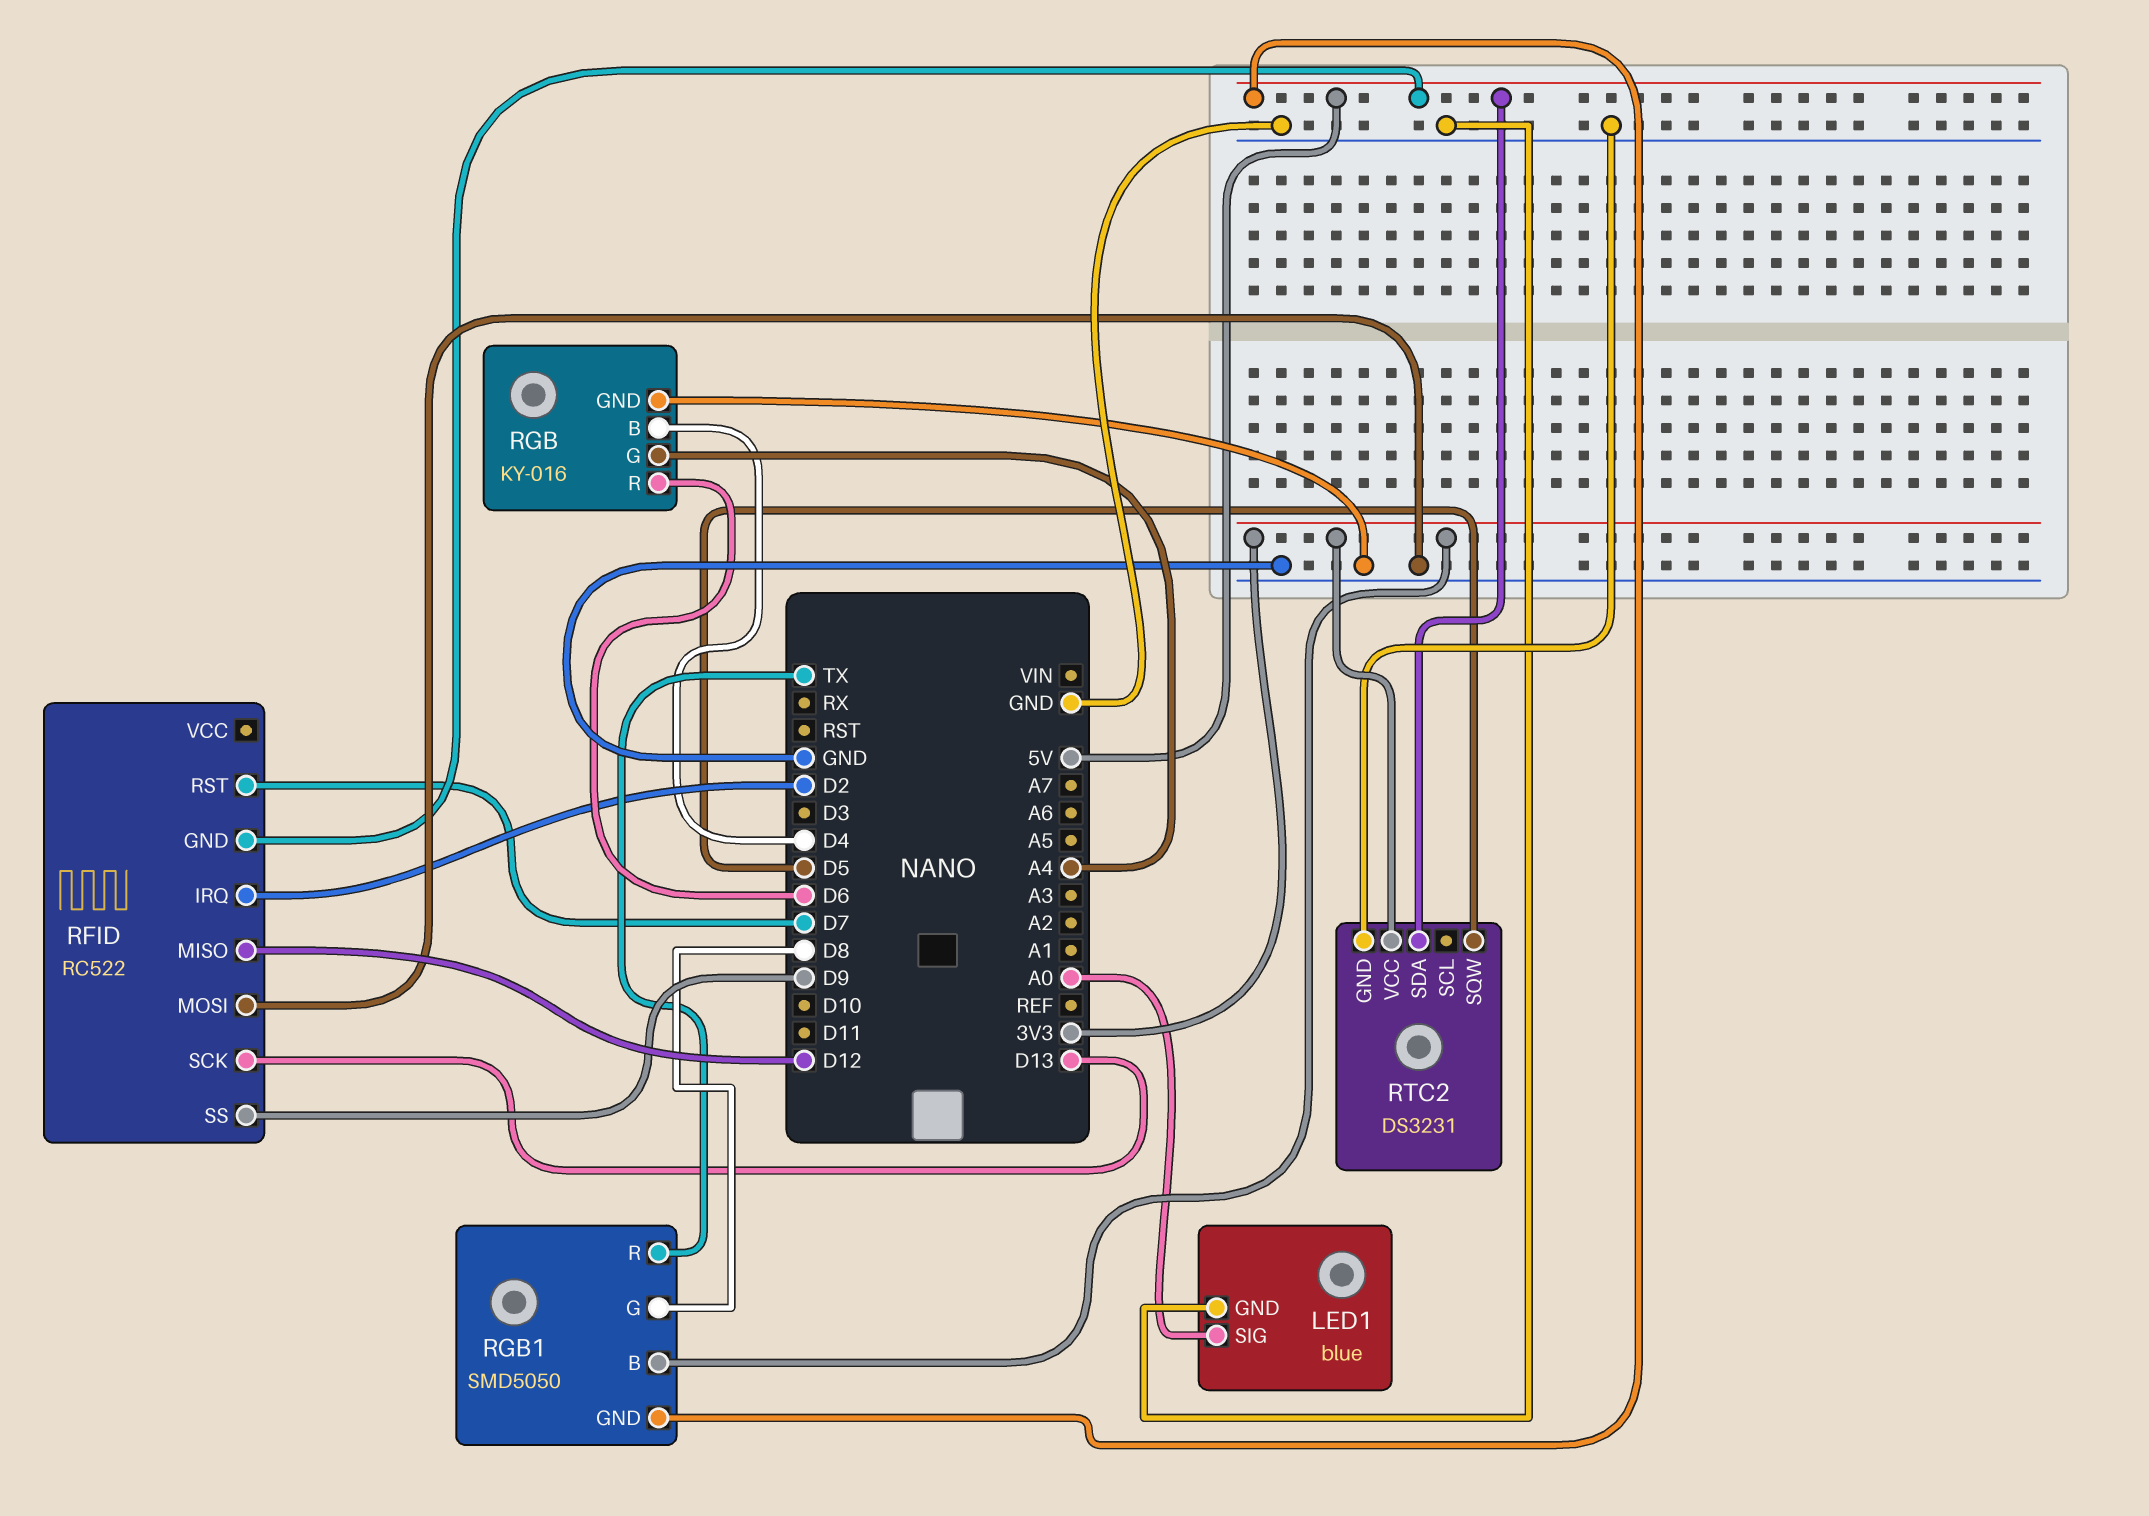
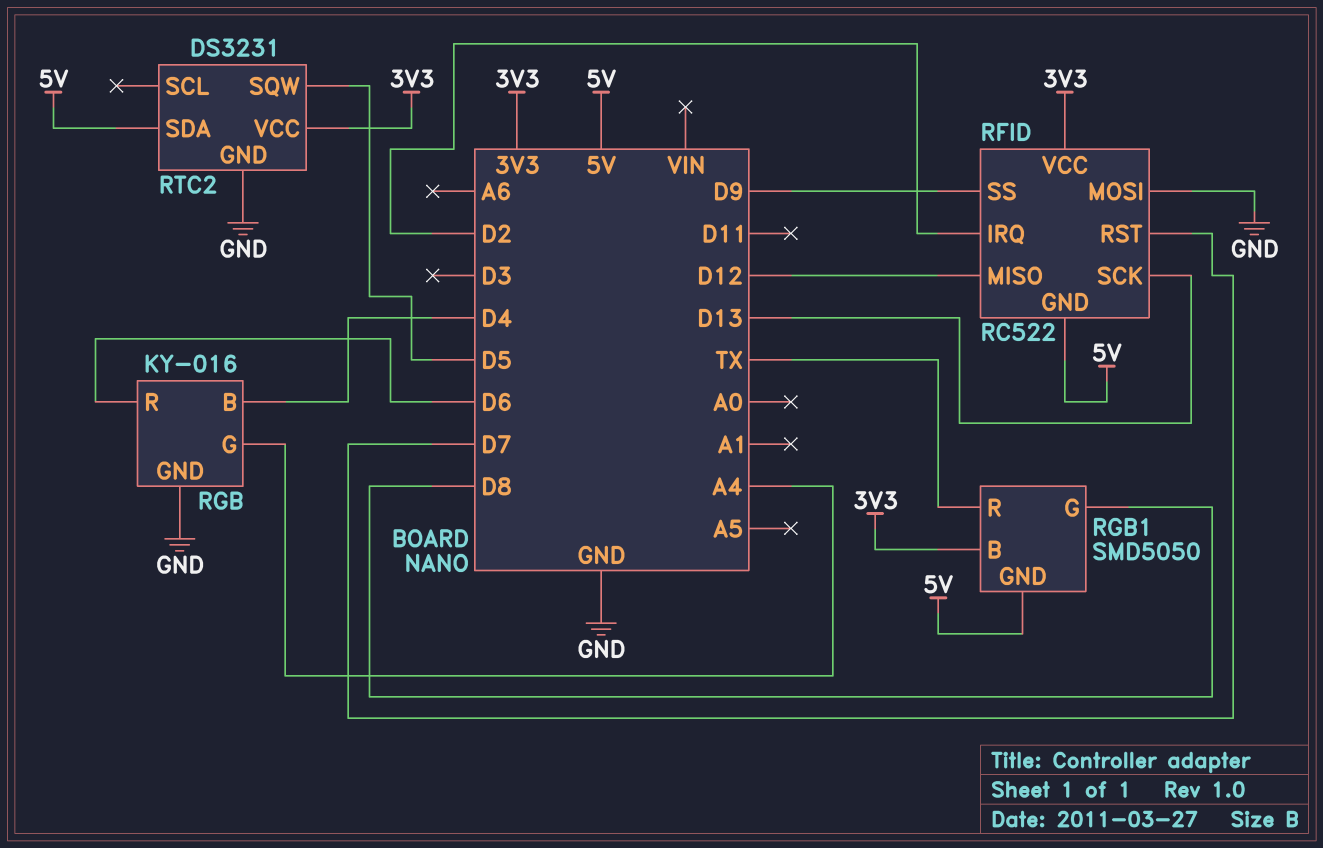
LED1: blue -> none
LED1 pin GND: GND -> none
LED1 pin SIG: A0 -> none
RFID pin VCC: none -> 3V3

